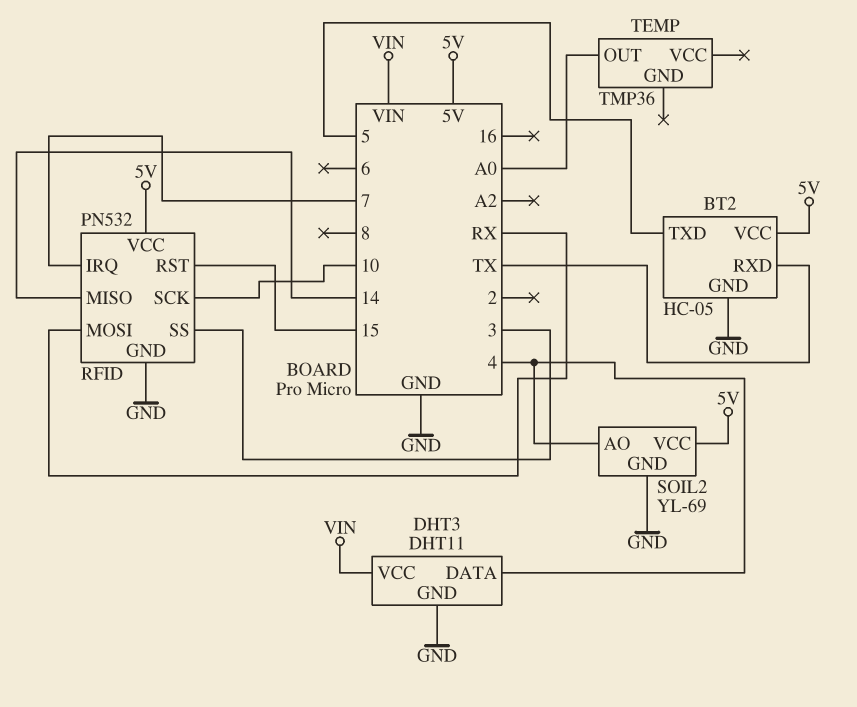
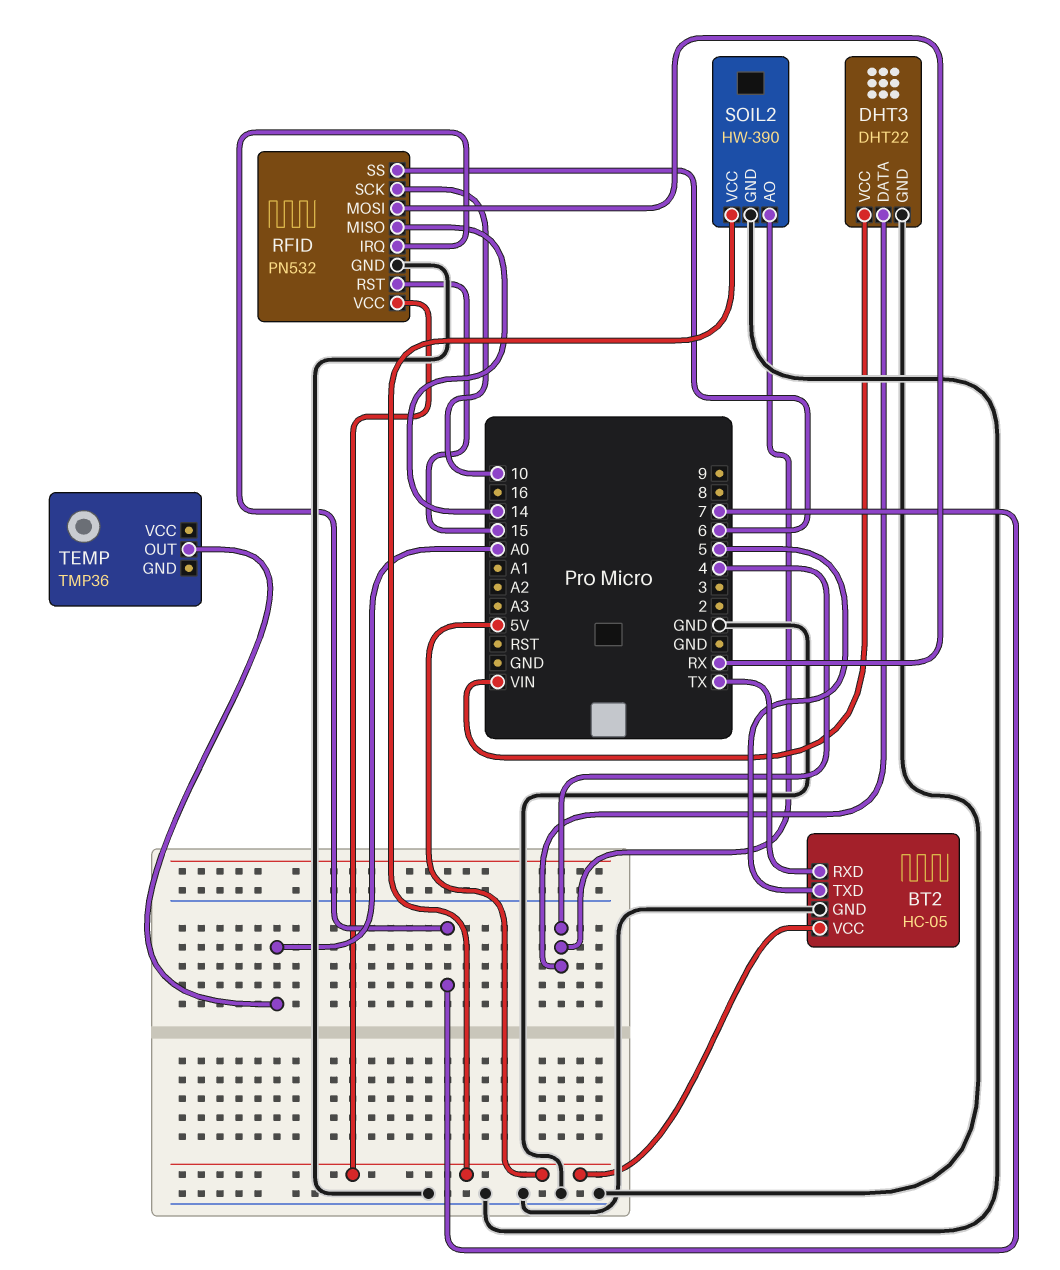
DHT3: DHT11 -> DHT22
RFID pin SS: 3 -> 6
SOIL2: YL-69 -> HW-390

